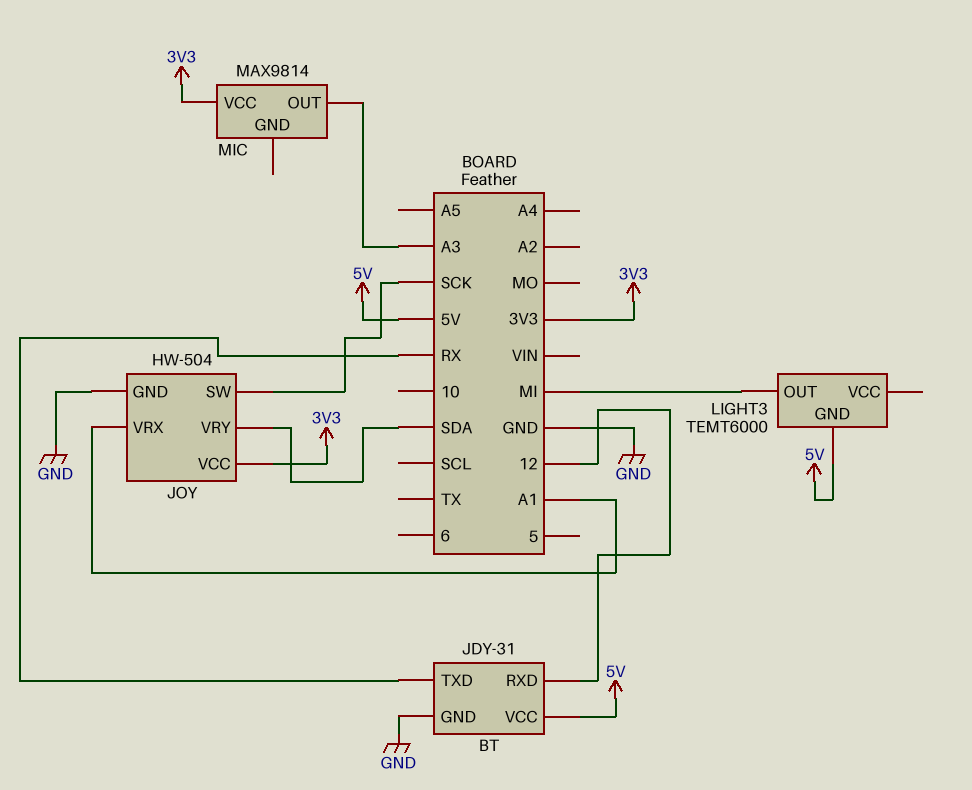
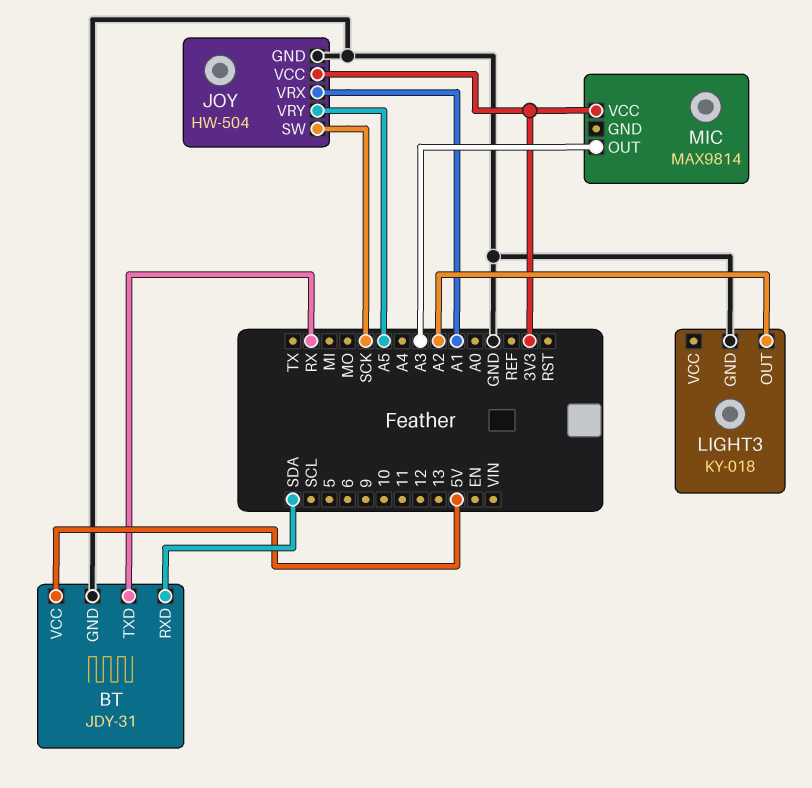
BT pin RXD: 12 -> SDA
JOY pin VRY: SDA -> A5
LIGHT3: TEMT6000 -> KY-018
LIGHT3 pin GND: 5V -> GND
LIGHT3 pin OUT: MI -> A2

